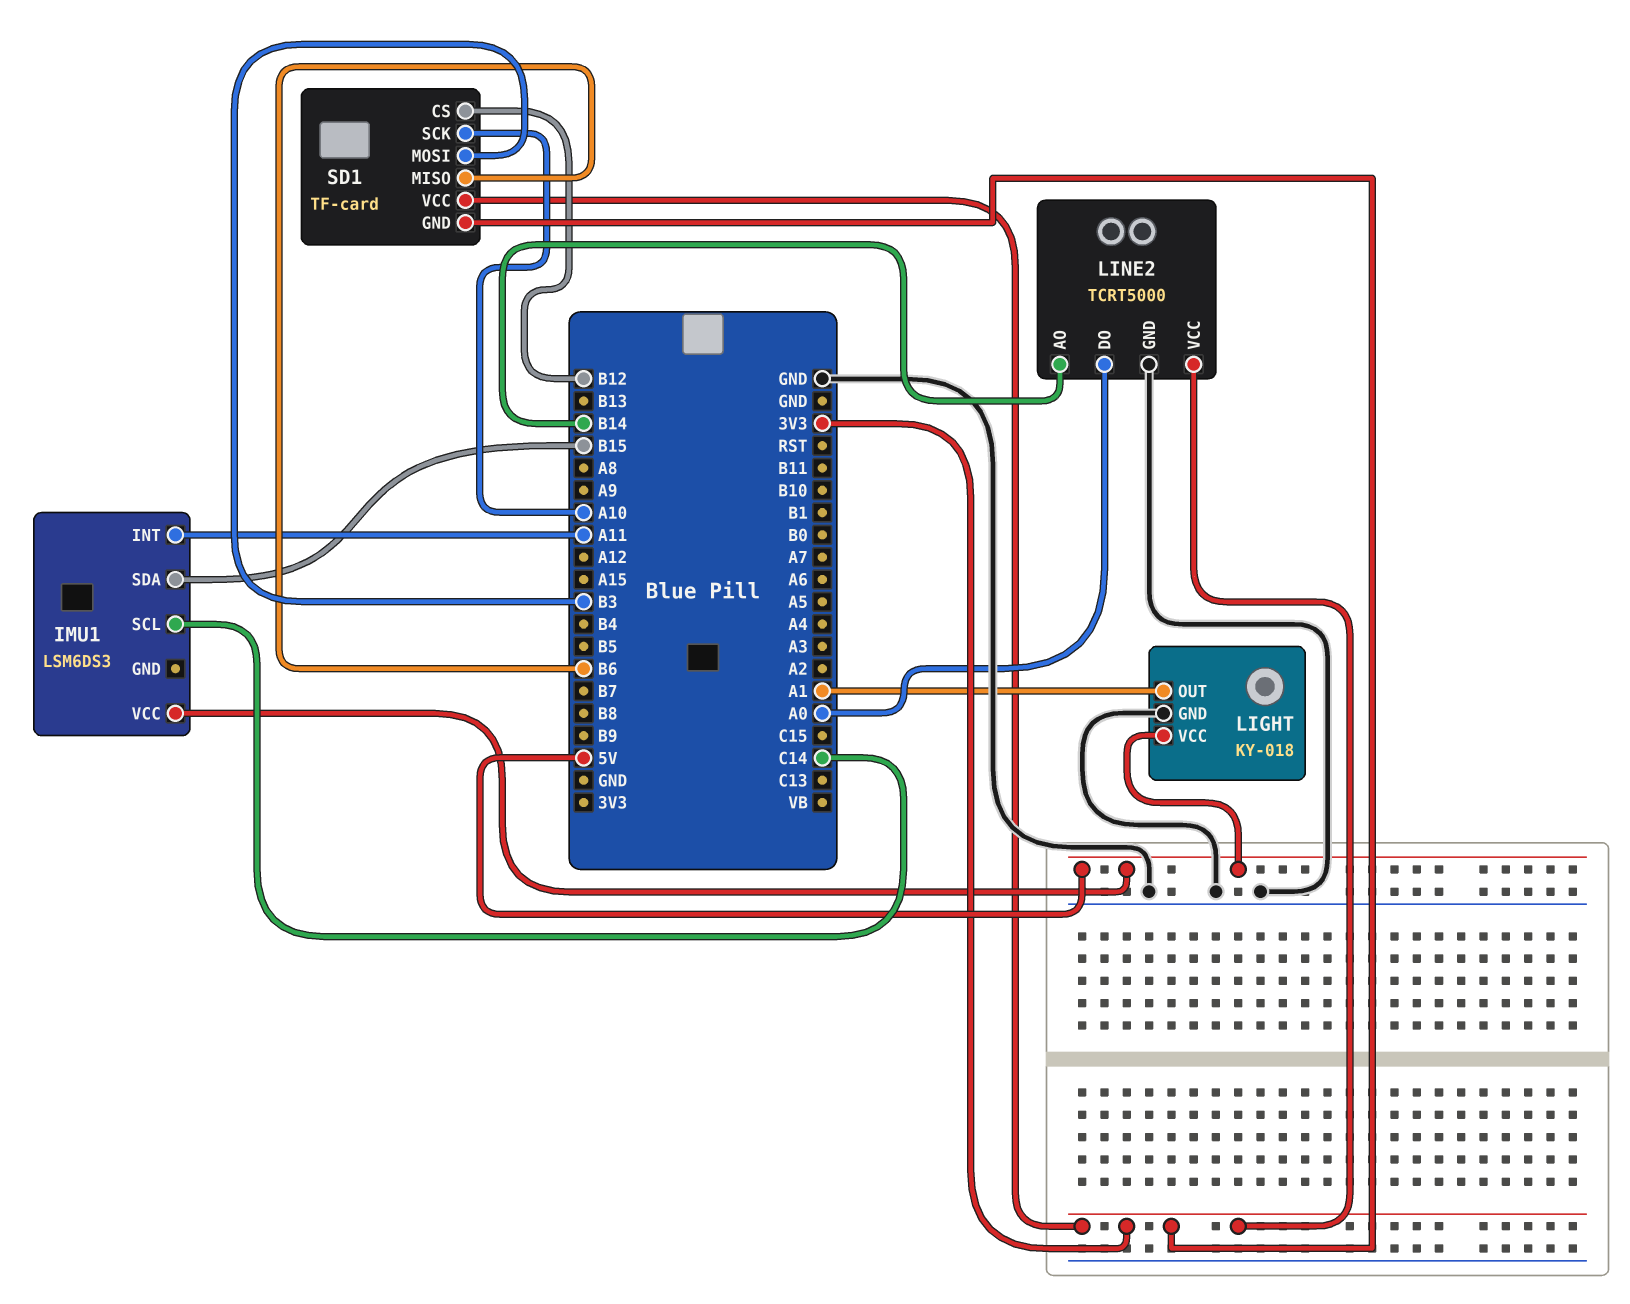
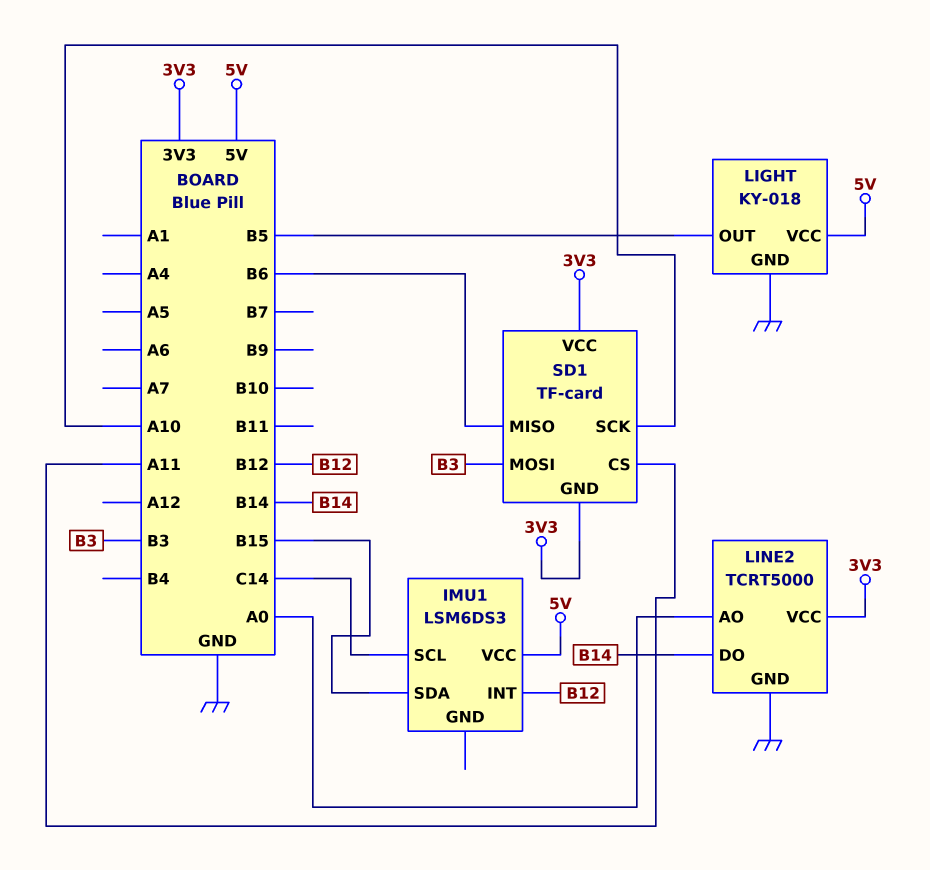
IMU1 pin INT: A11 -> B12
LIGHT pin OUT: A1 -> B5
LINE2 pin AO: B14 -> A0
LINE2 pin DO: A0 -> B14
SD1 pin CS: B12 -> A11

